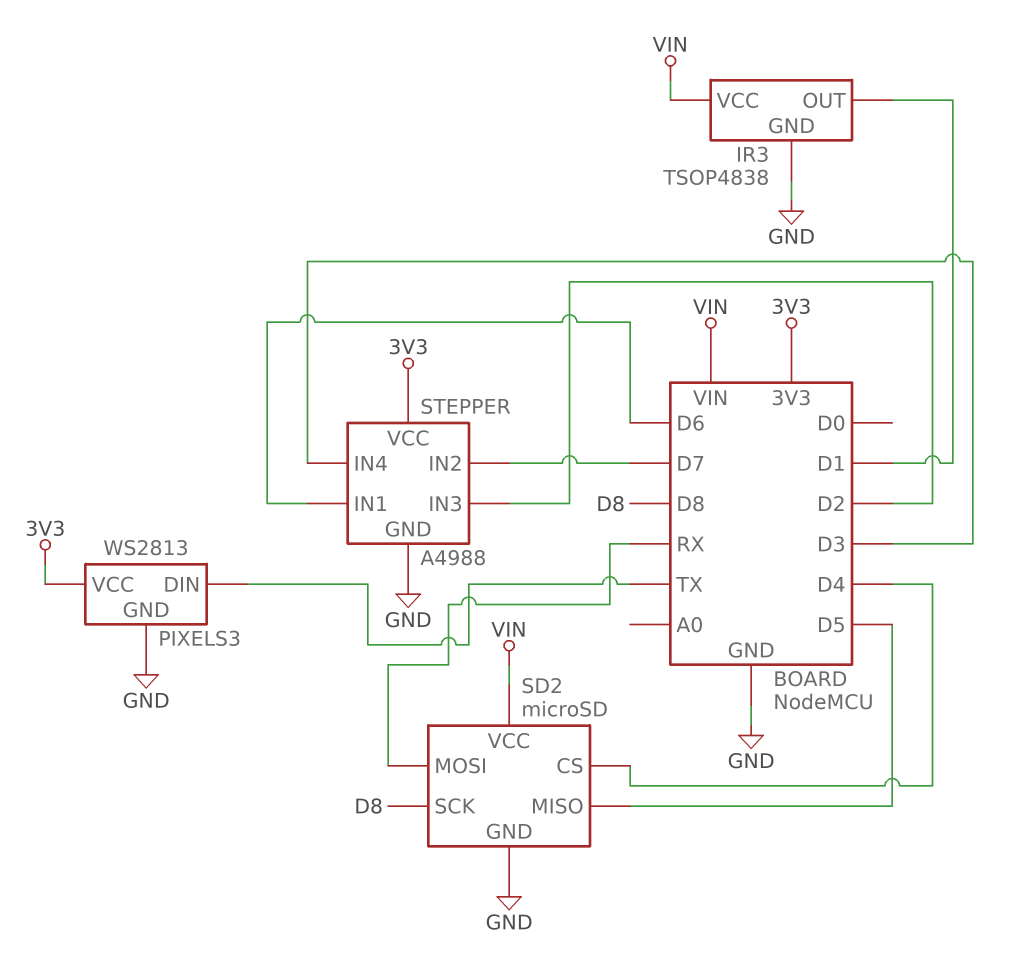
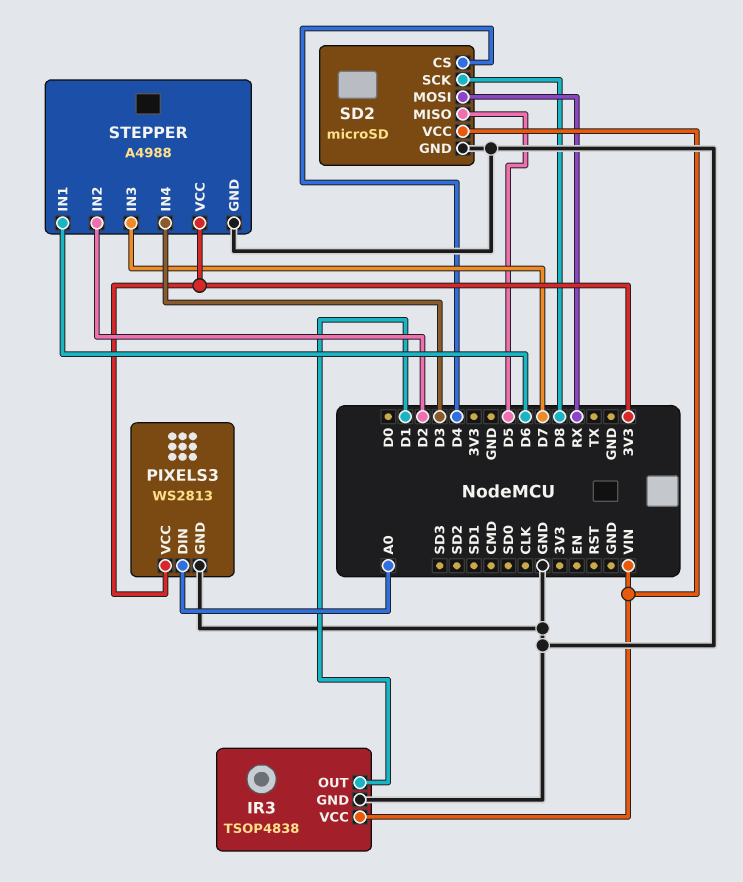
PIXELS3 pin DIN: TX -> A0
STEPPER pin IN2: D7 -> D2
STEPPER pin IN3: D2 -> D7

